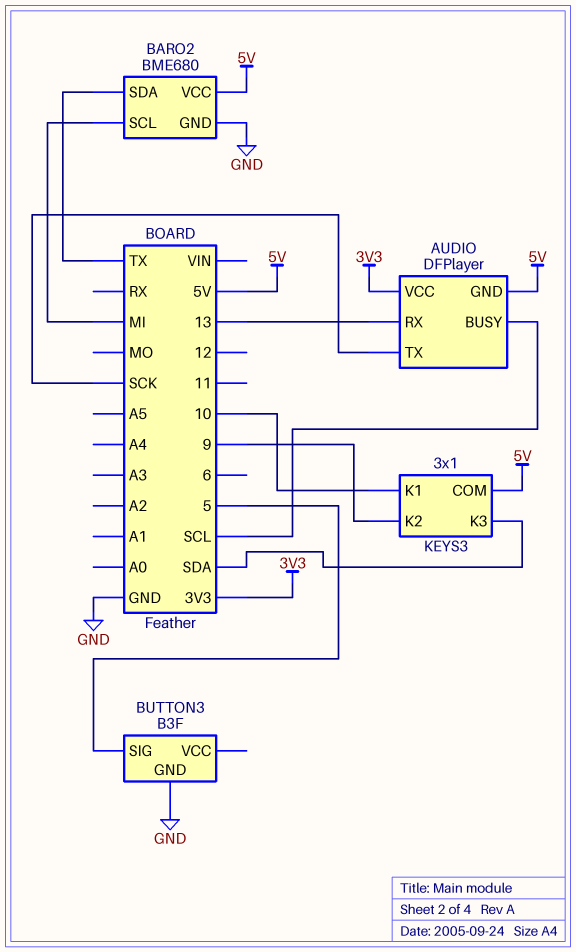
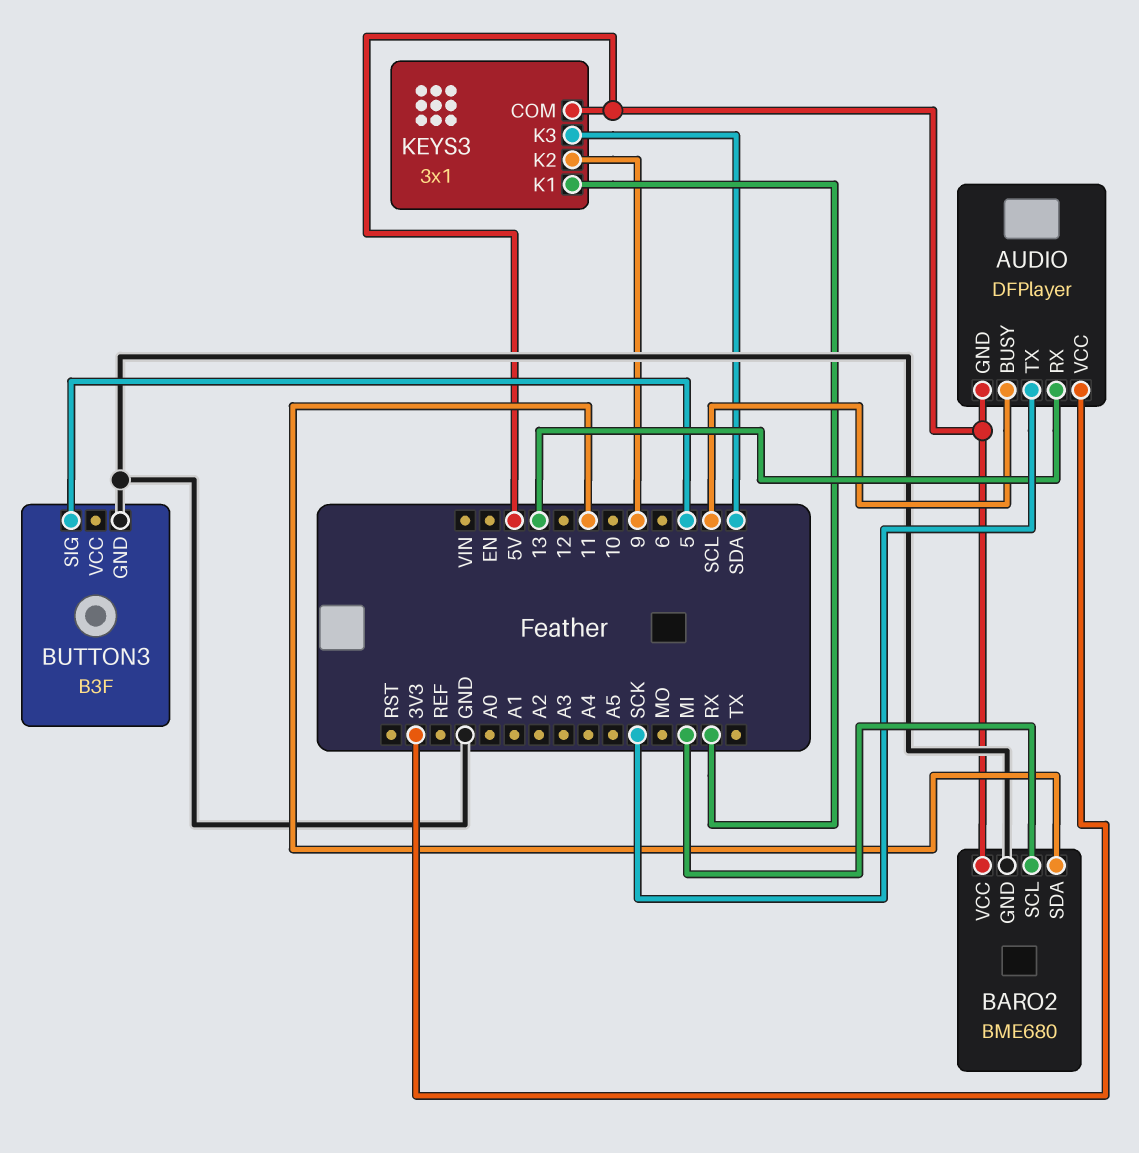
BARO2 pin SDA: TX -> 11
KEYS3 pin K1: 10 -> RX

